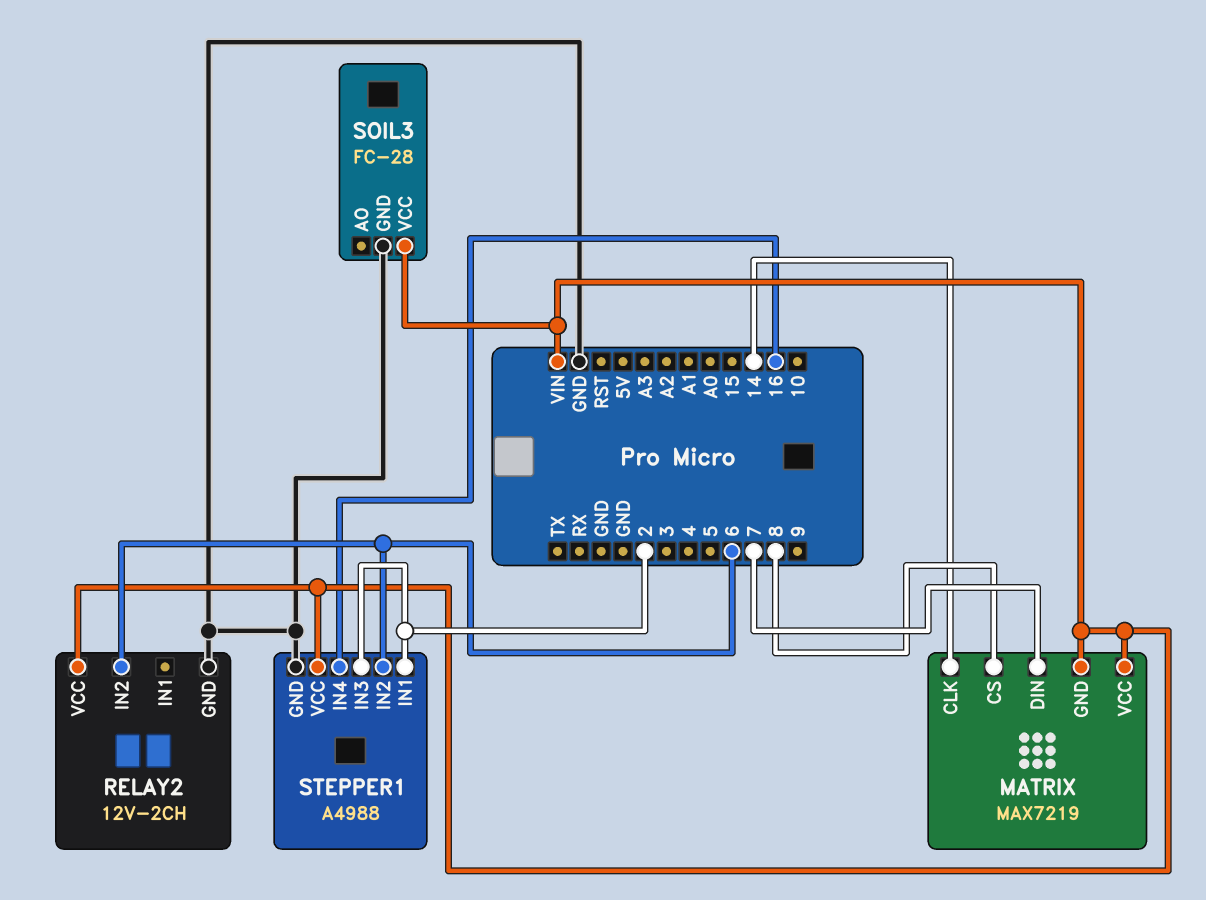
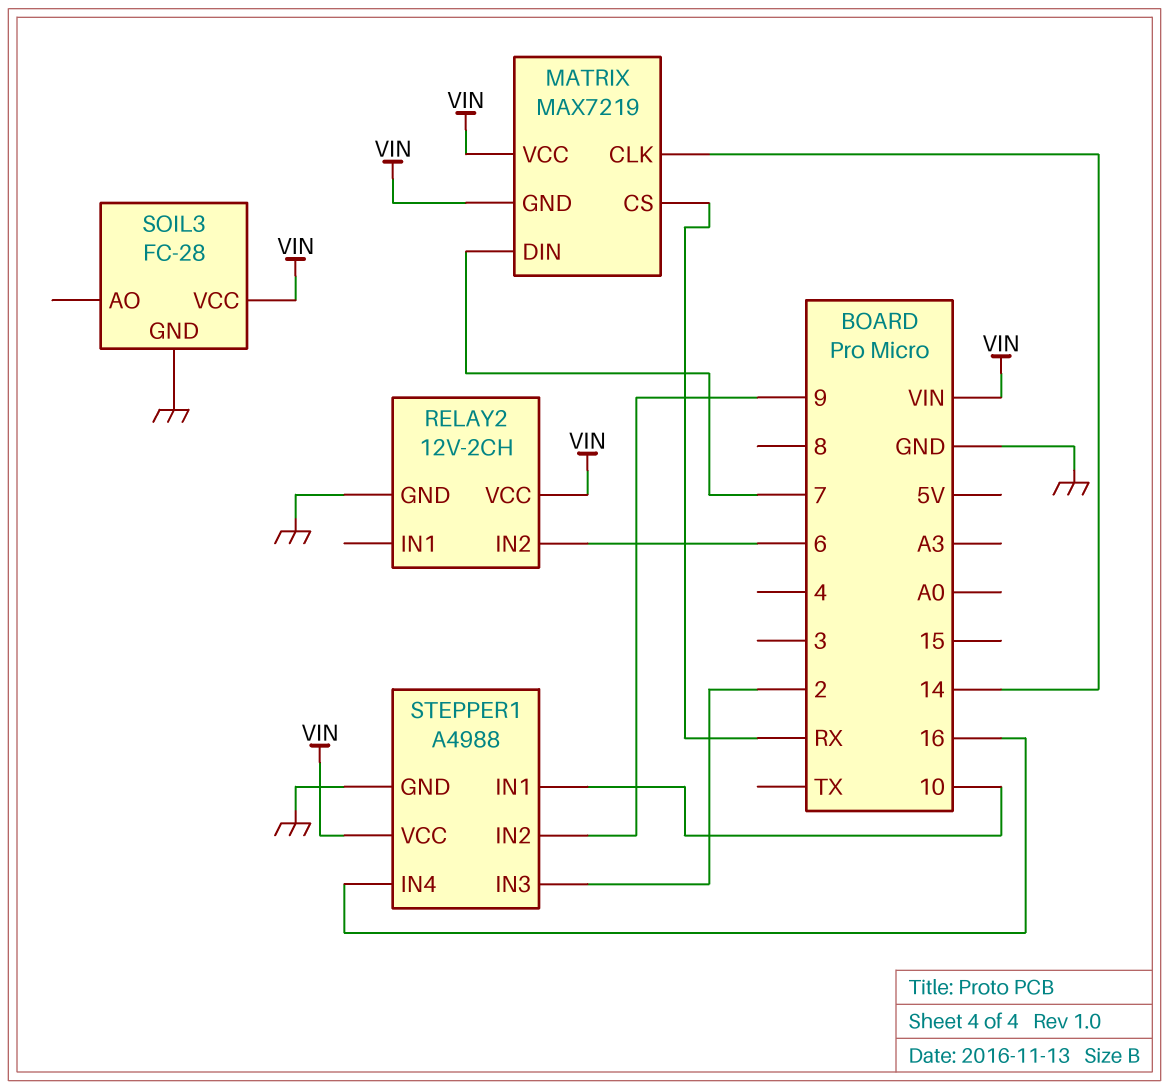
MATRIX pin CS: 8 -> RX
STEPPER1 pin IN1: 2 -> 10
STEPPER1 pin IN2: 6 -> 9

